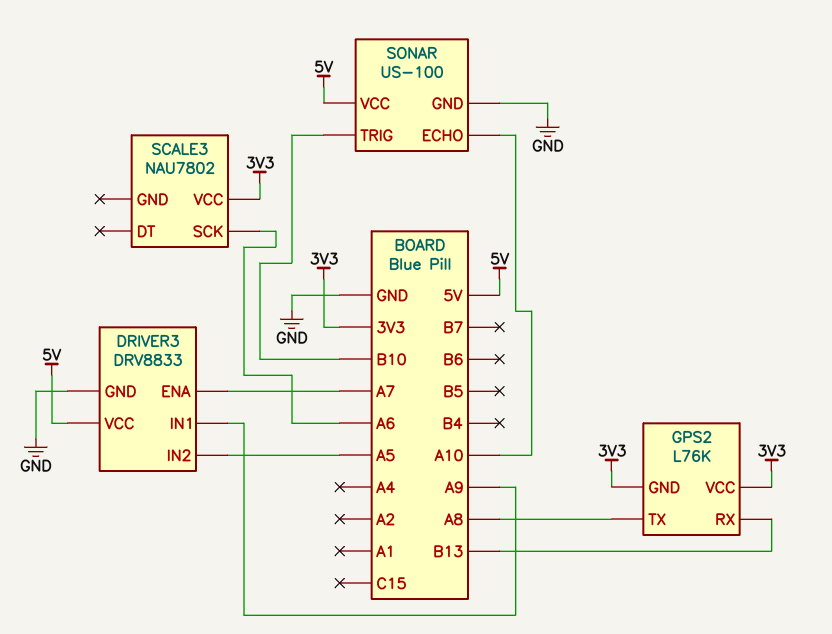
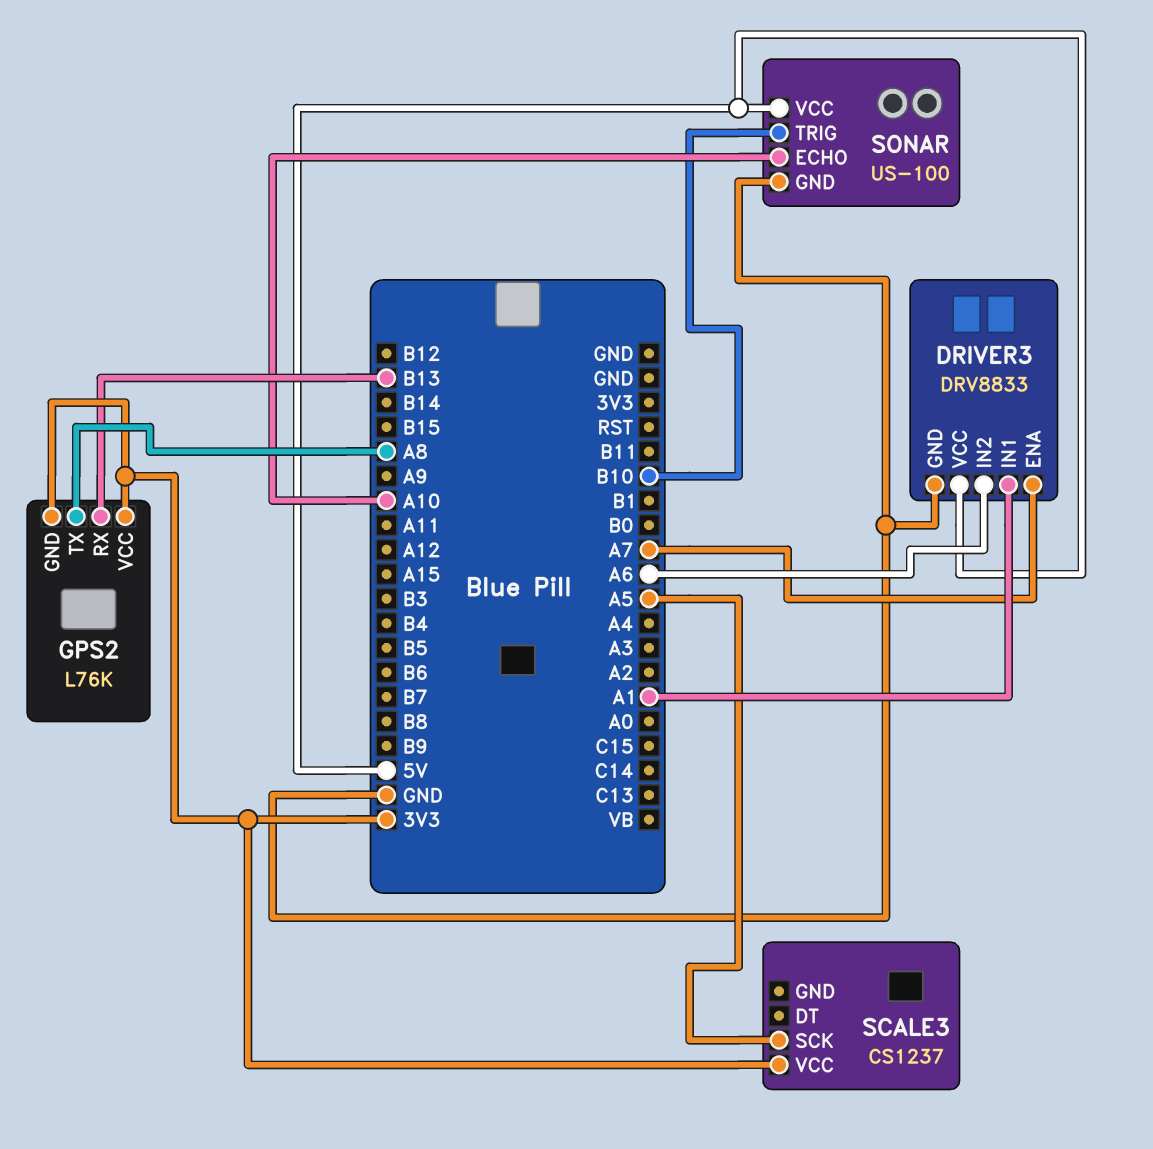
DRIVER3 pin IN1: A9 -> A1
DRIVER3 pin IN2: A5 -> A6
SCALE3: NAU7802 -> CS1237
SCALE3 pin SCK: A6 -> A5

